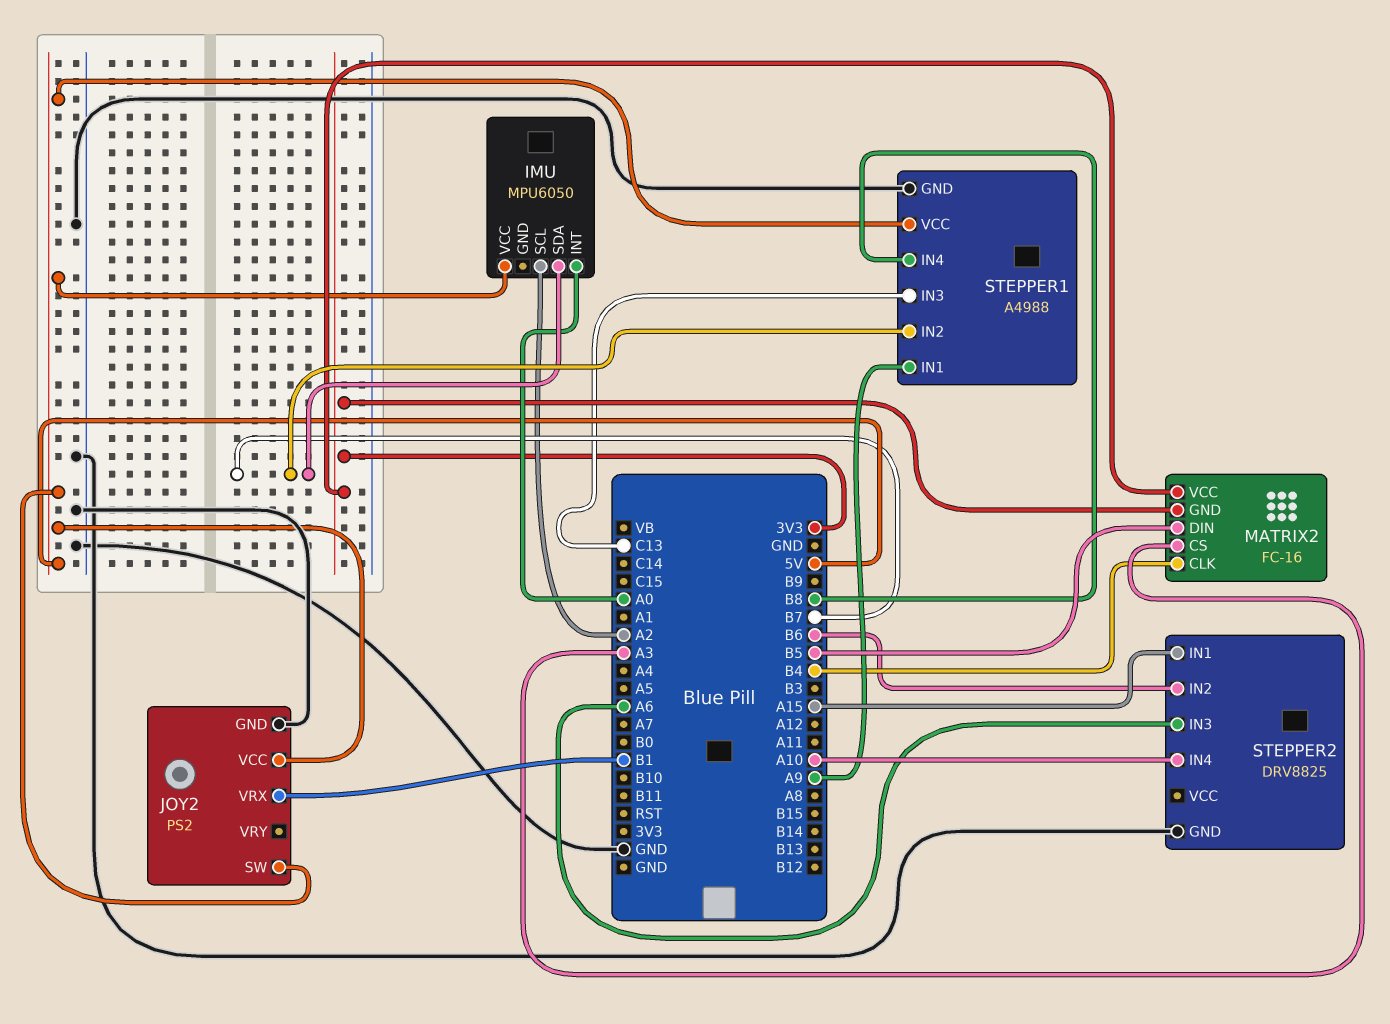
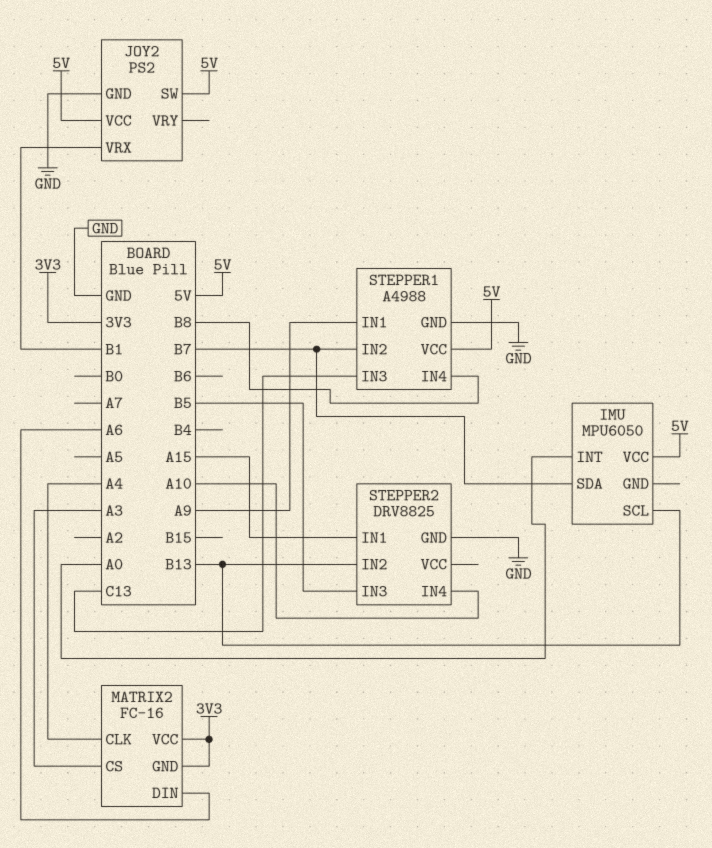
IMU pin SCL: A2 -> B13
MATRIX2 pin CLK: B4 -> A4
MATRIX2 pin DIN: B5 -> A6
STEPPER2 pin IN2: B6 -> B13
STEPPER2 pin IN3: A6 -> B5

